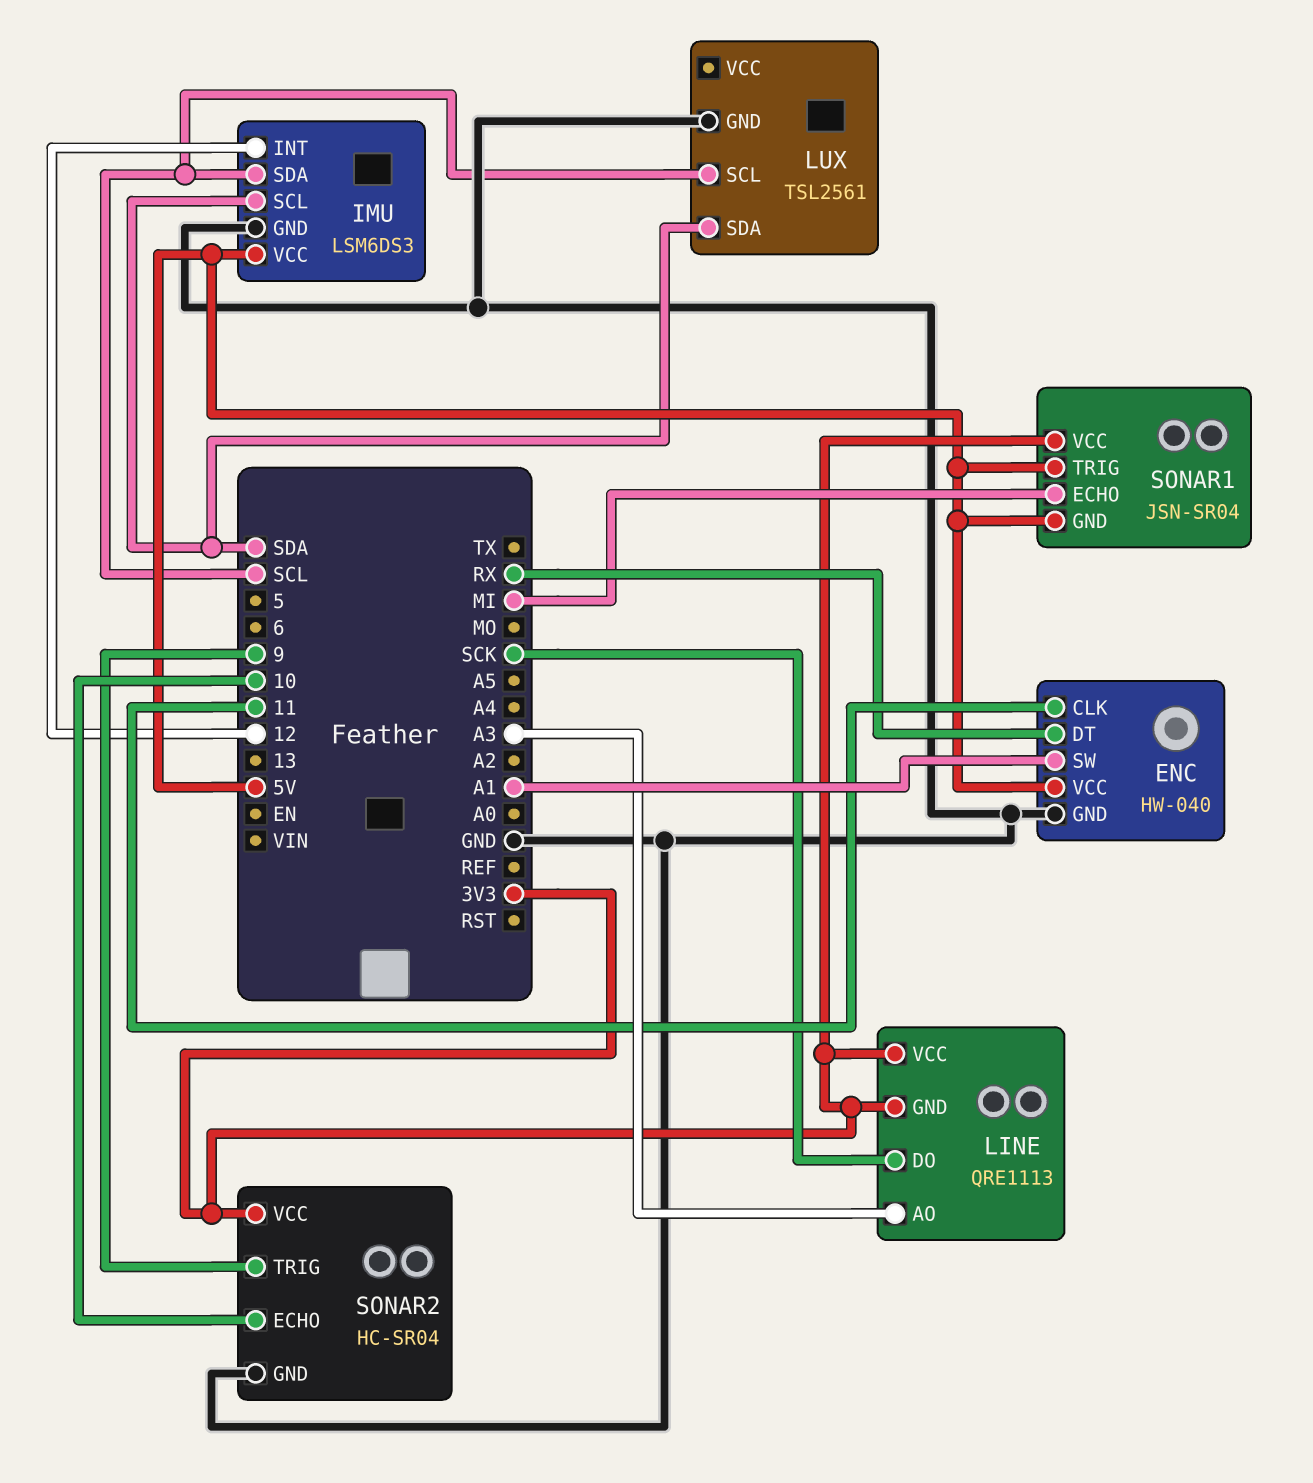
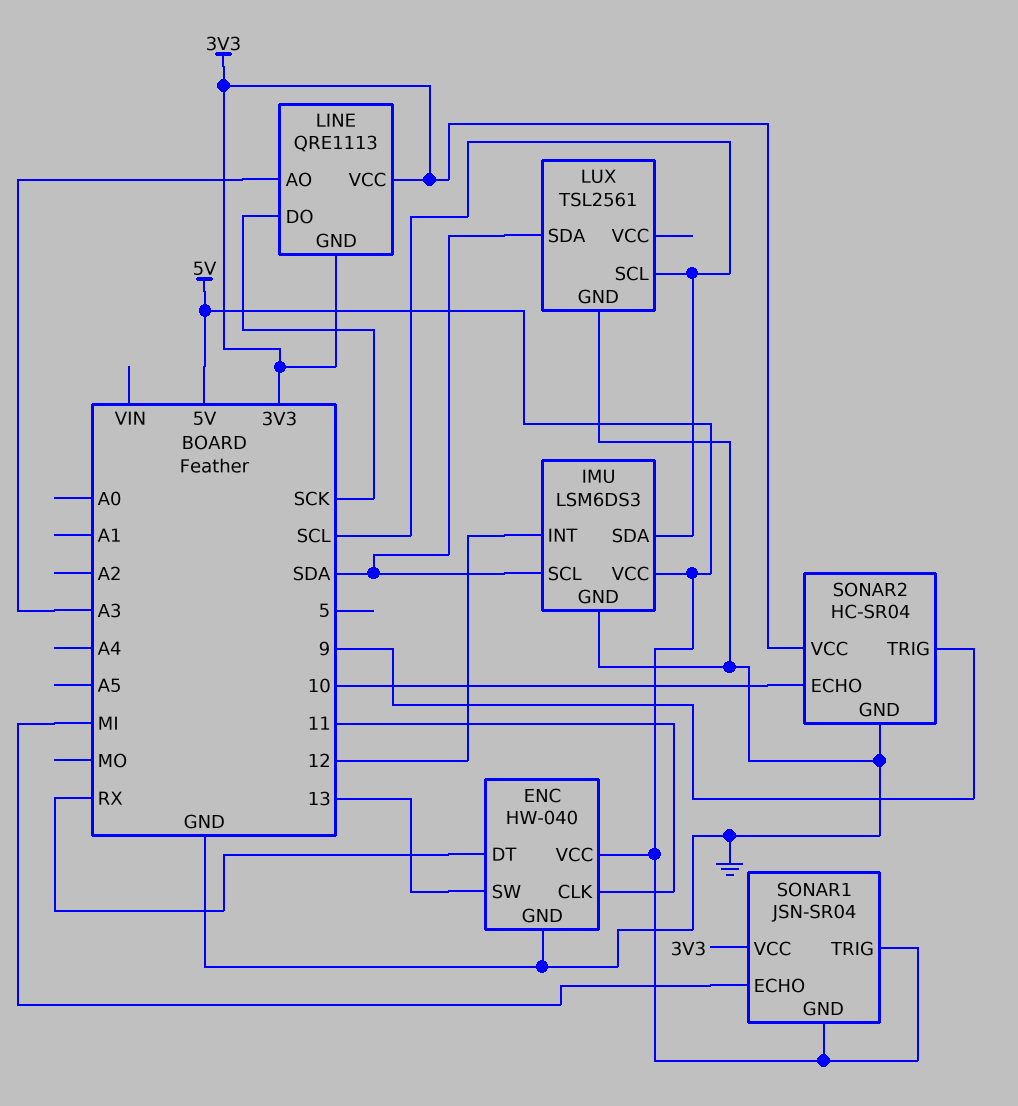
ENC pin SW: A1 -> 13

